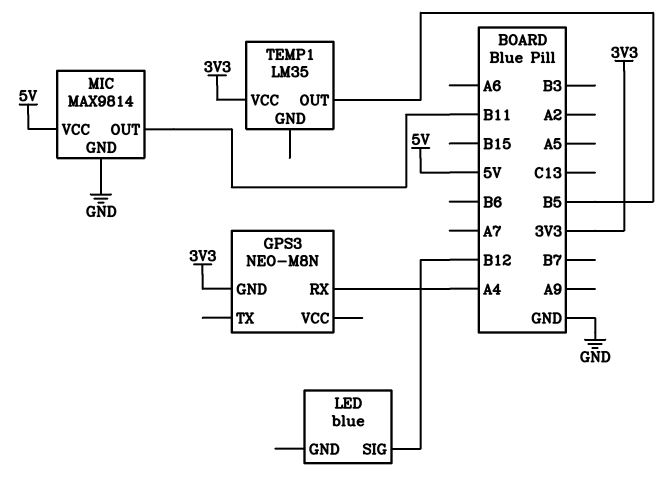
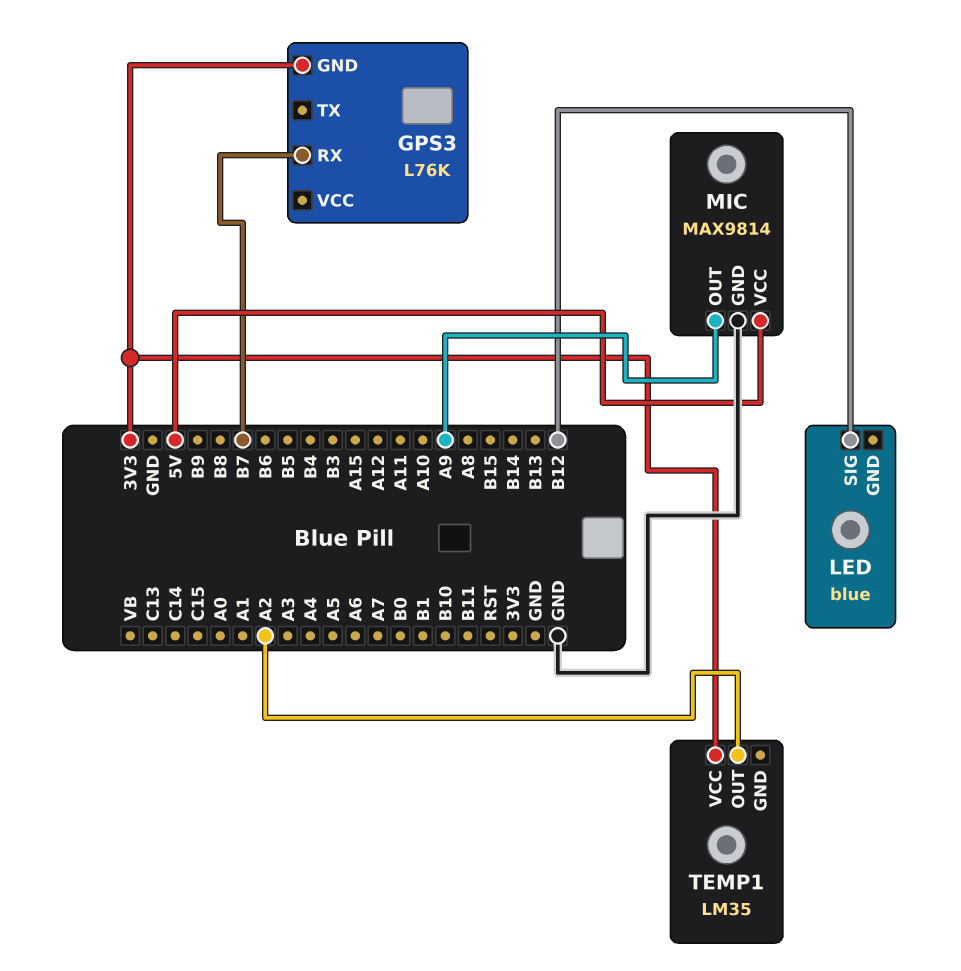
GPS3: NEO-M8N -> L76K
GPS3 pin RX: A4 -> B7
MIC pin OUT: B11 -> A9
TEMP1 pin OUT: B5 -> A2

